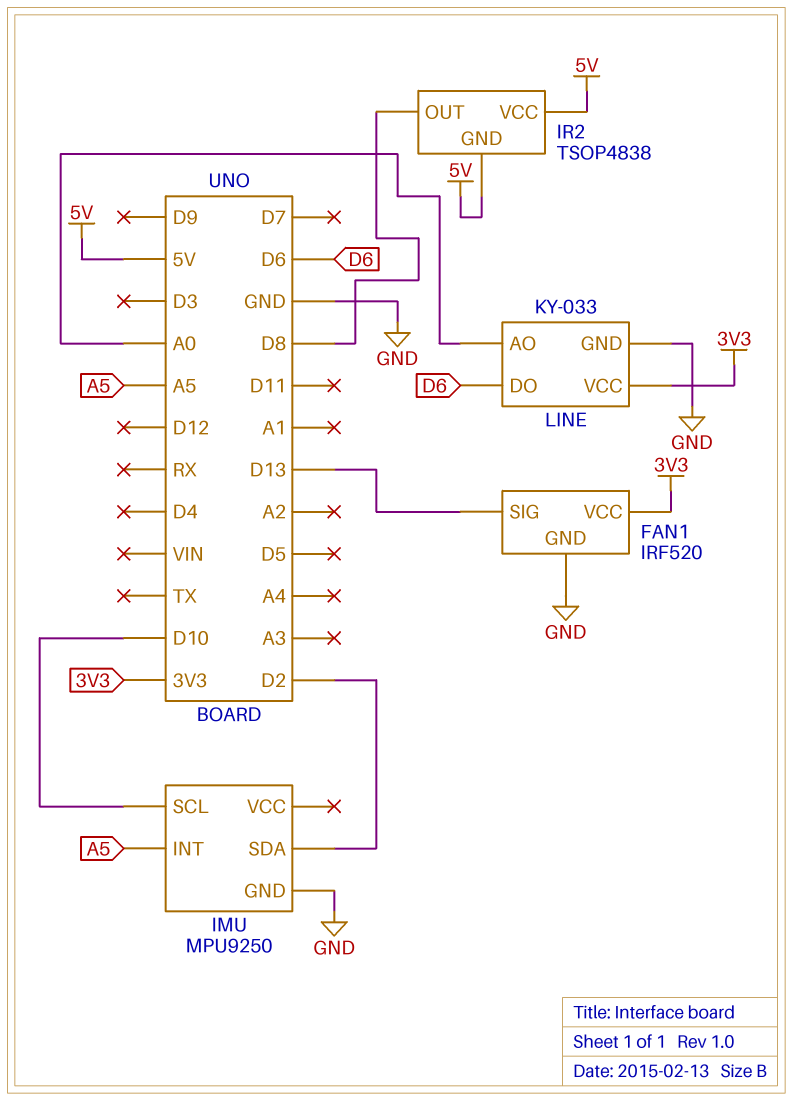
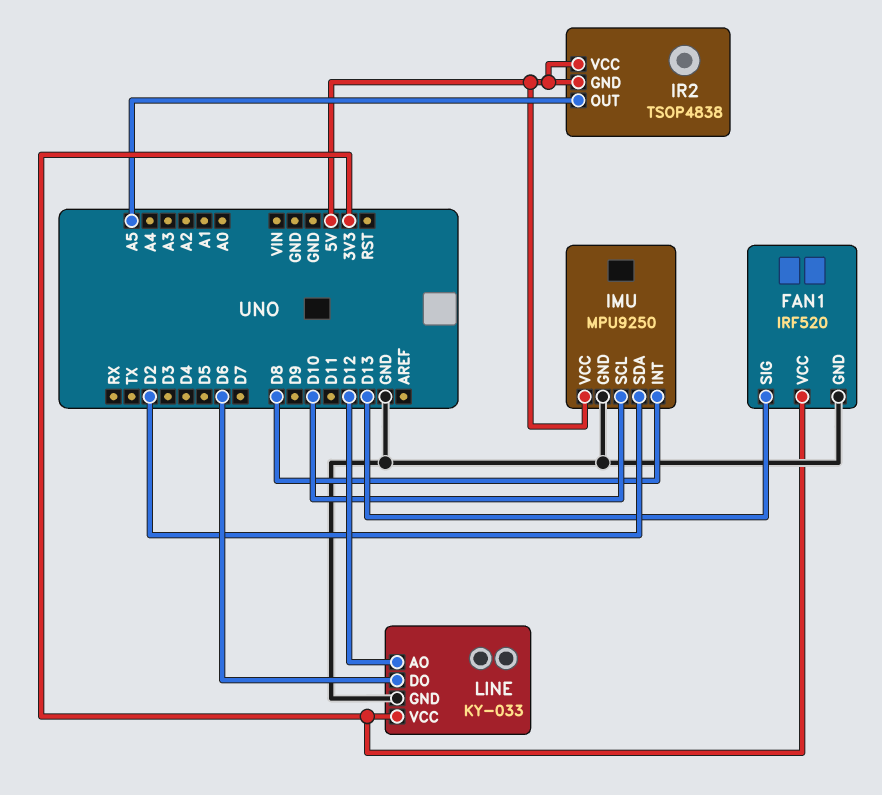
IMU pin INT: A5 -> D8
IMU pin VCC: none -> 5V
IR2 pin OUT: D8 -> A5
LINE pin AO: A0 -> D12

